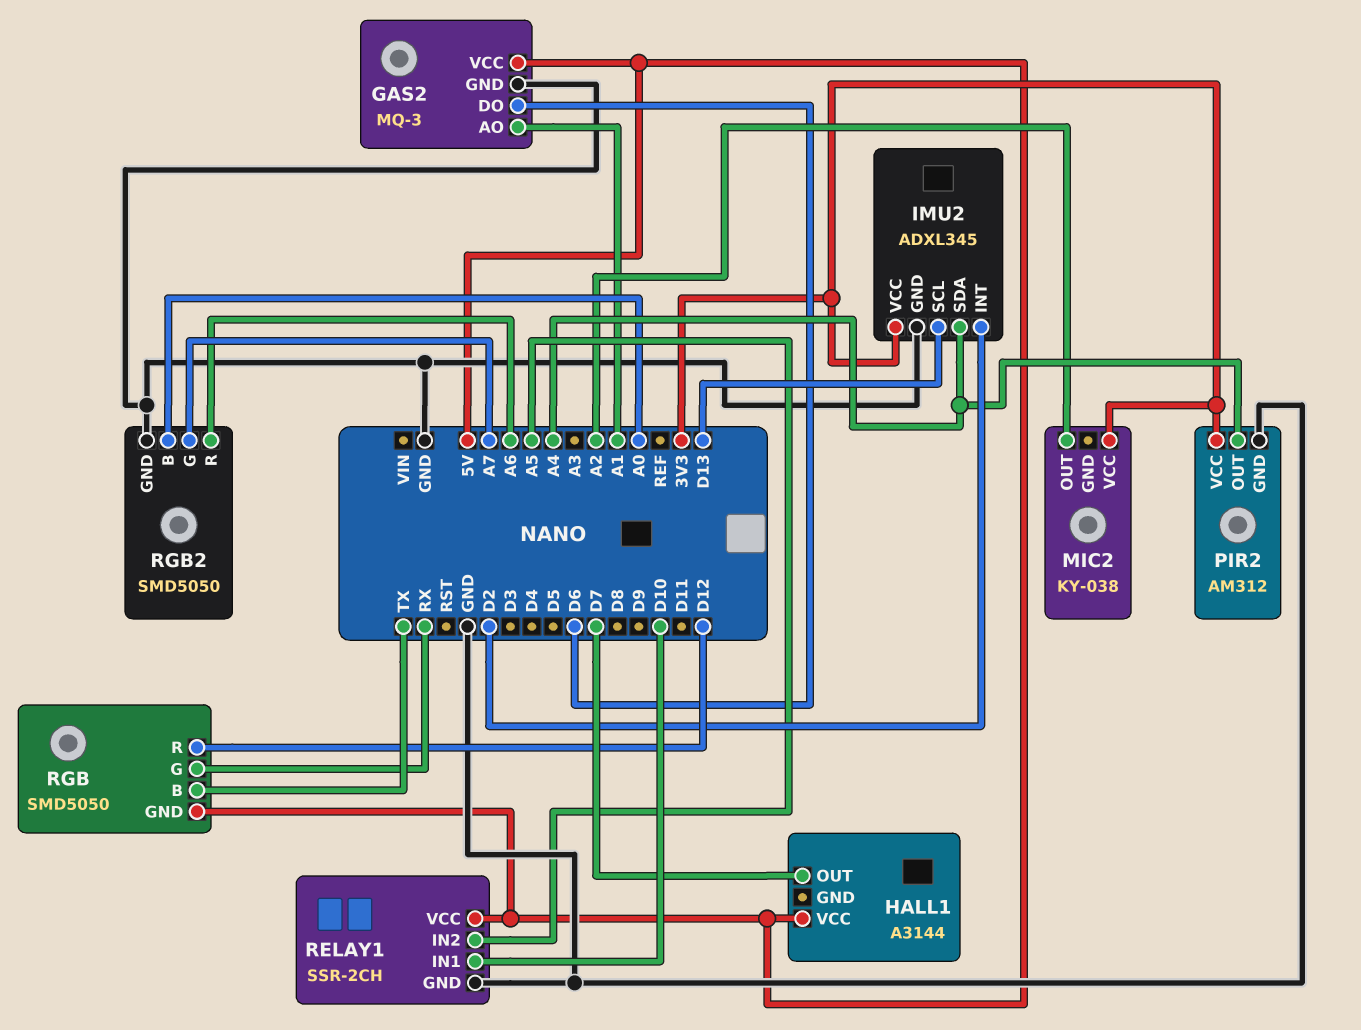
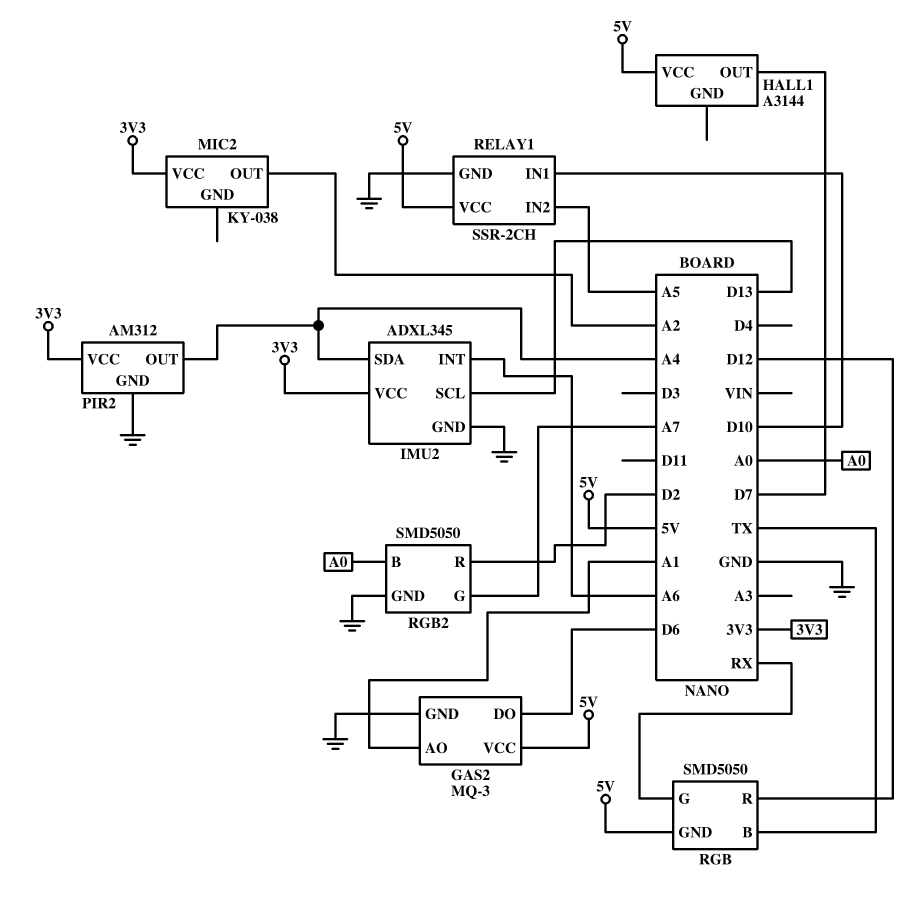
IMU2 pin INT: D2 -> A6
RGB2 pin R: A6 -> D2

